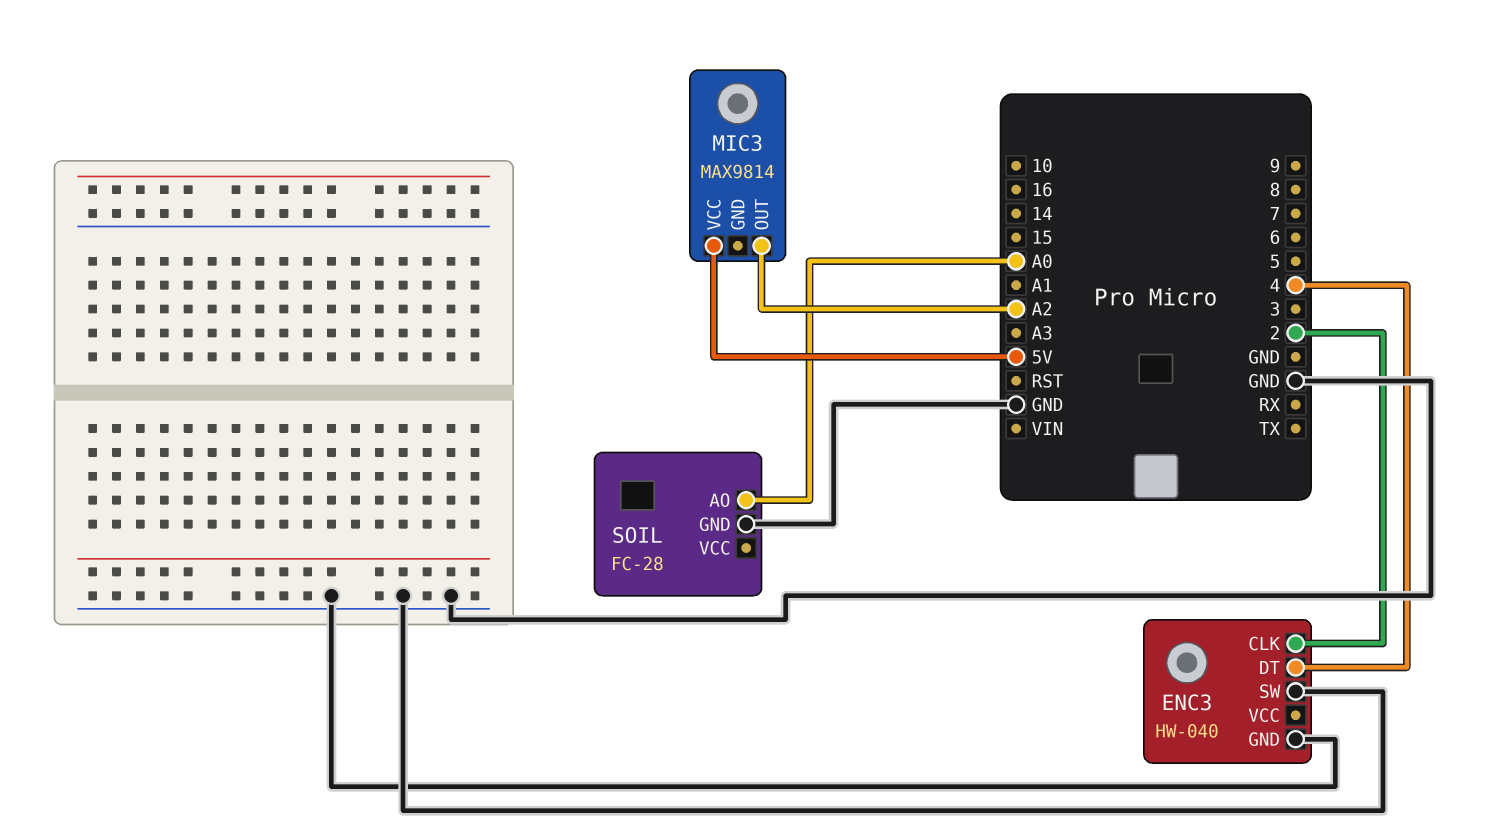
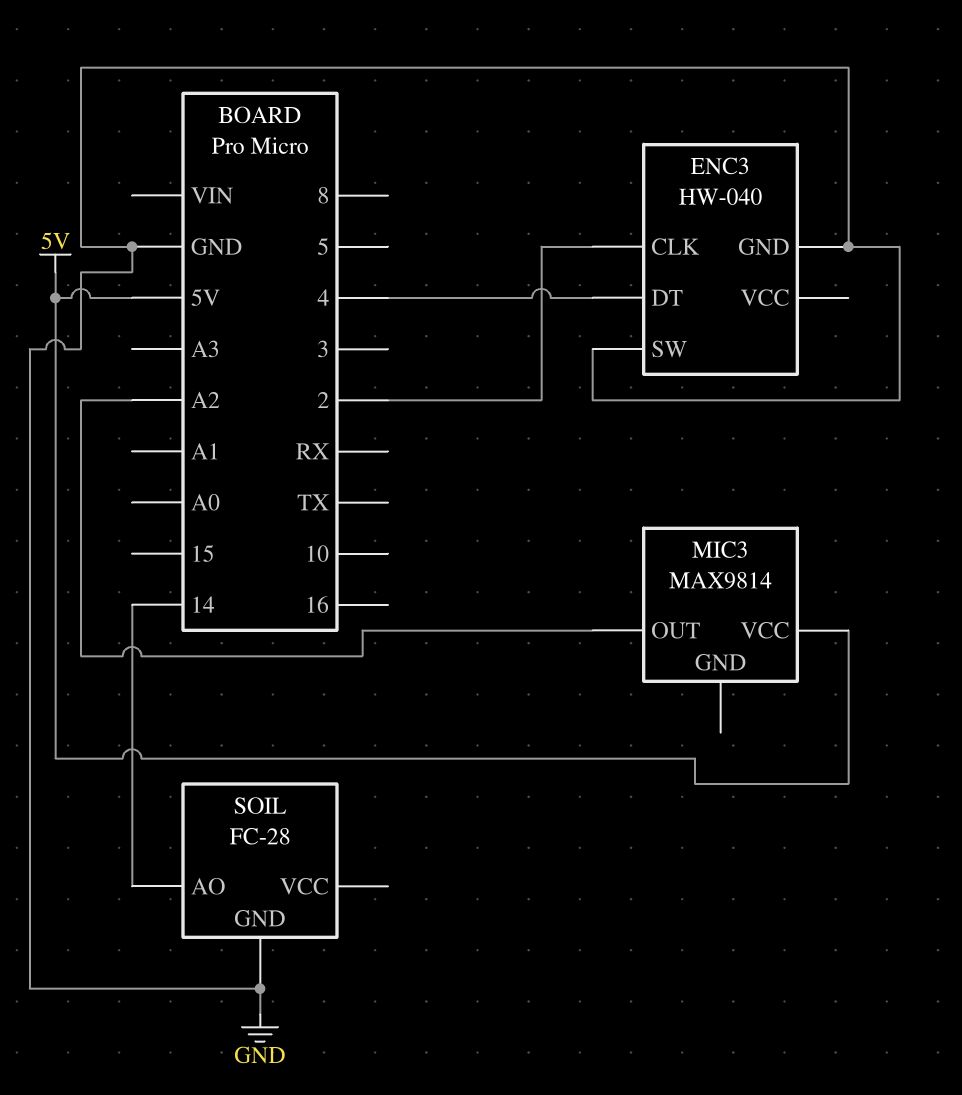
SOIL pin AO: A0 -> 14

